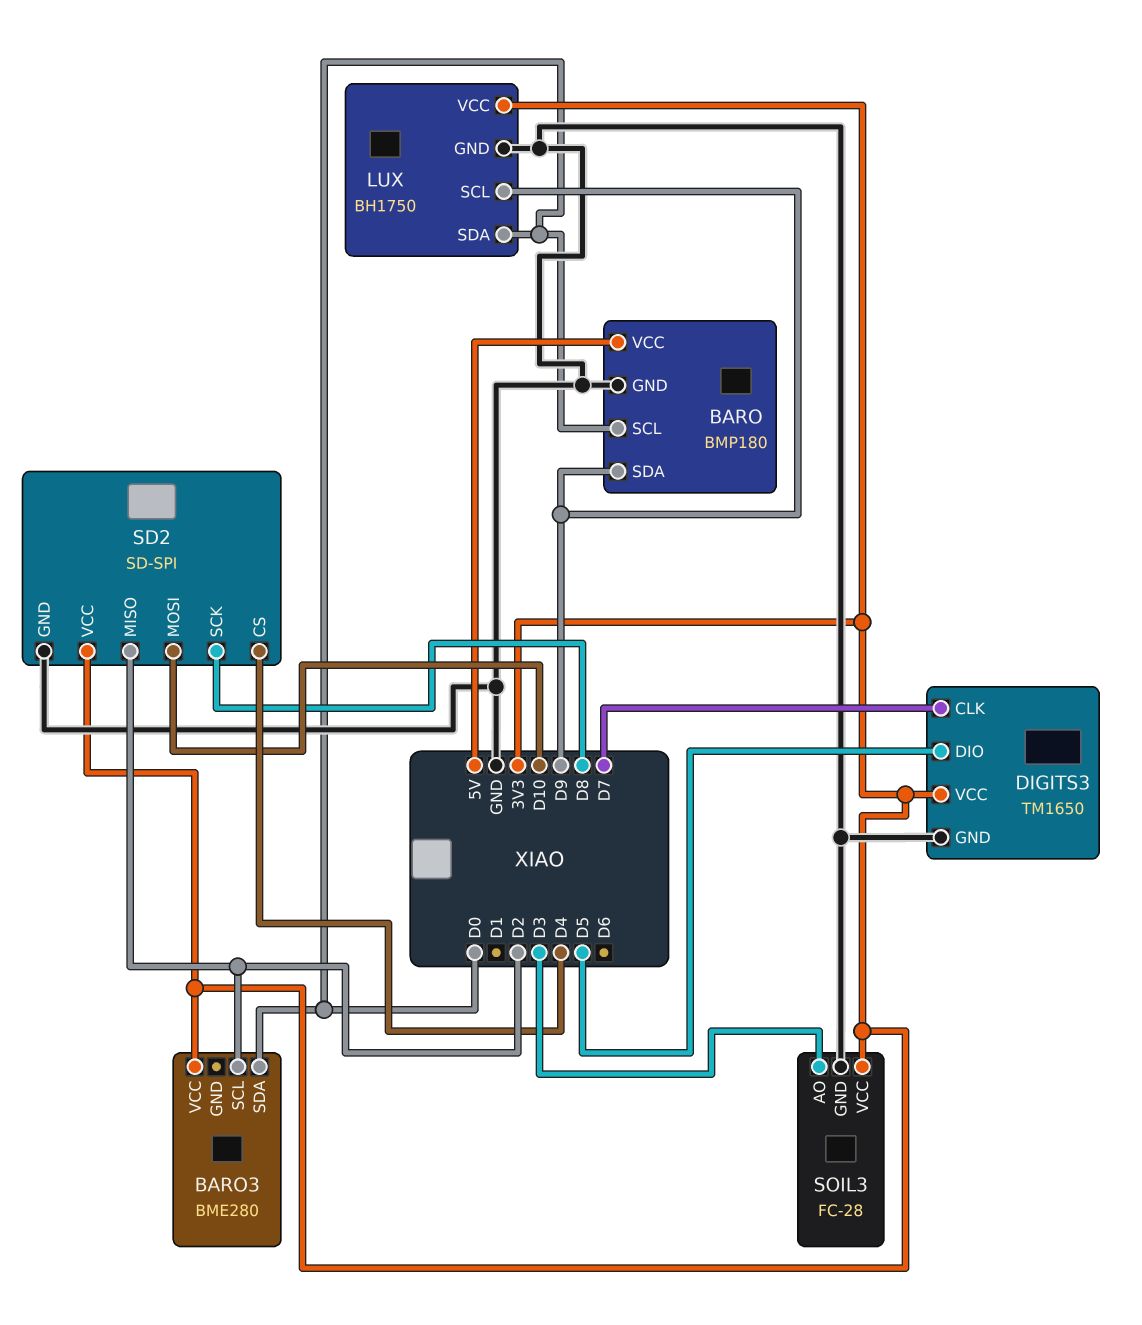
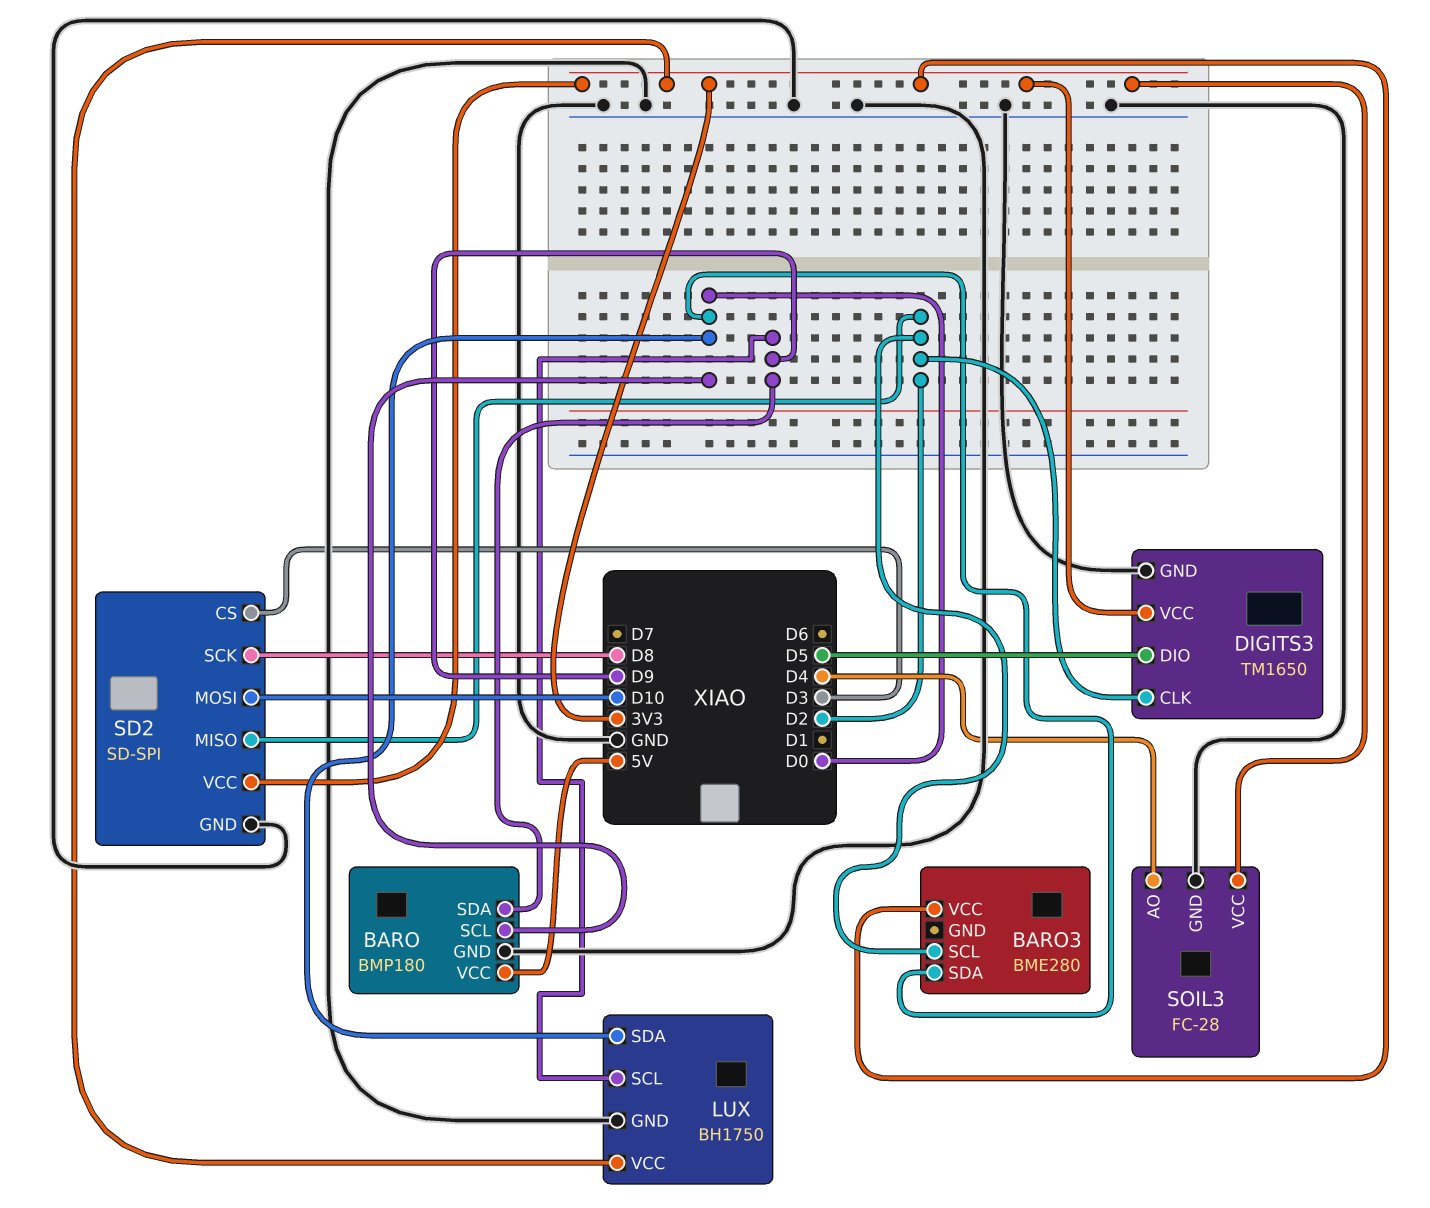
DIGITS3 pin CLK: D7 -> D2
SD2 pin CS: D4 -> D3
SOIL3 pin AO: D3 -> D4

